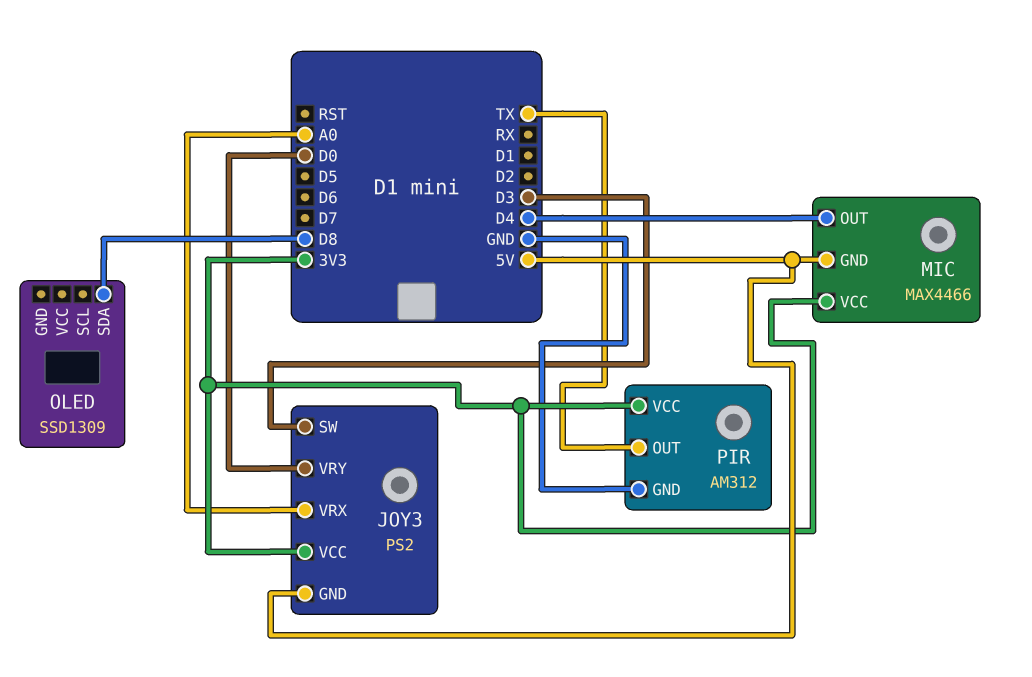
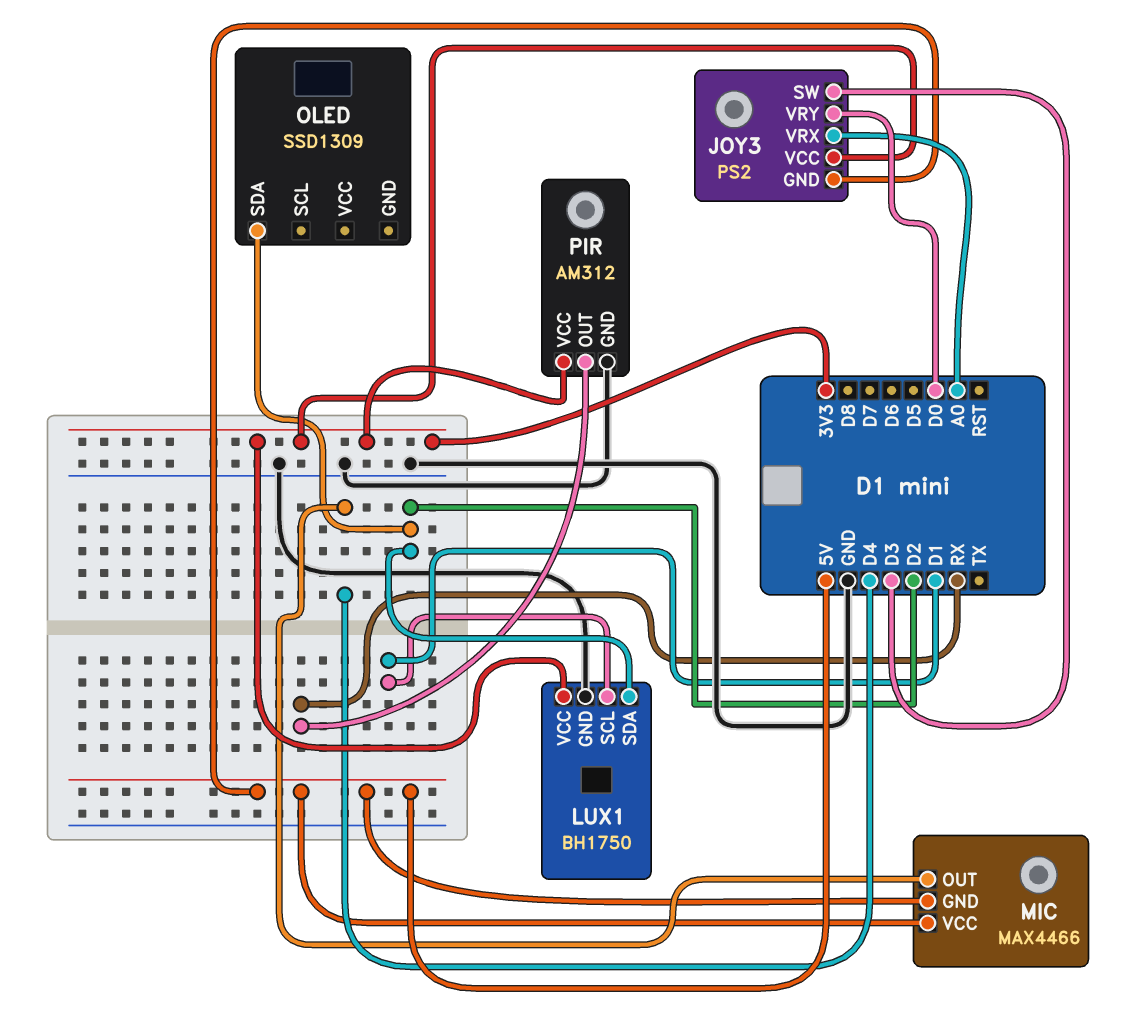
LUX1: none -> BH1750
LUX1 pin GND: none -> GND
LUX1 pin SCL: none -> D1
LUX1 pin SDA: none -> D2
LUX1 pin VCC: none -> 3V3
MIC pin VCC: 3V3 -> 5V
OLED pin SDA: D8 -> D2
PIR pin OUT: TX -> RX

